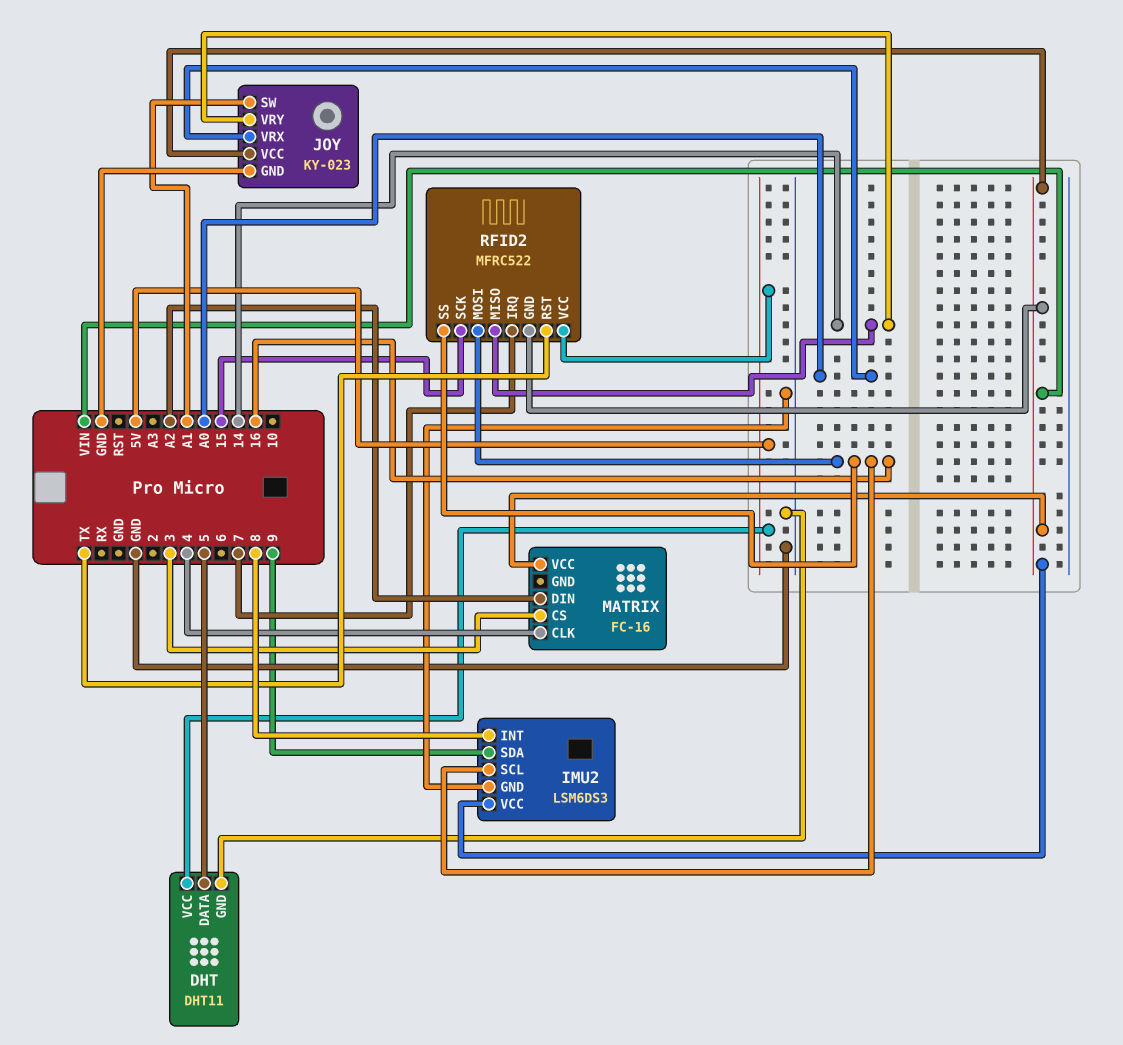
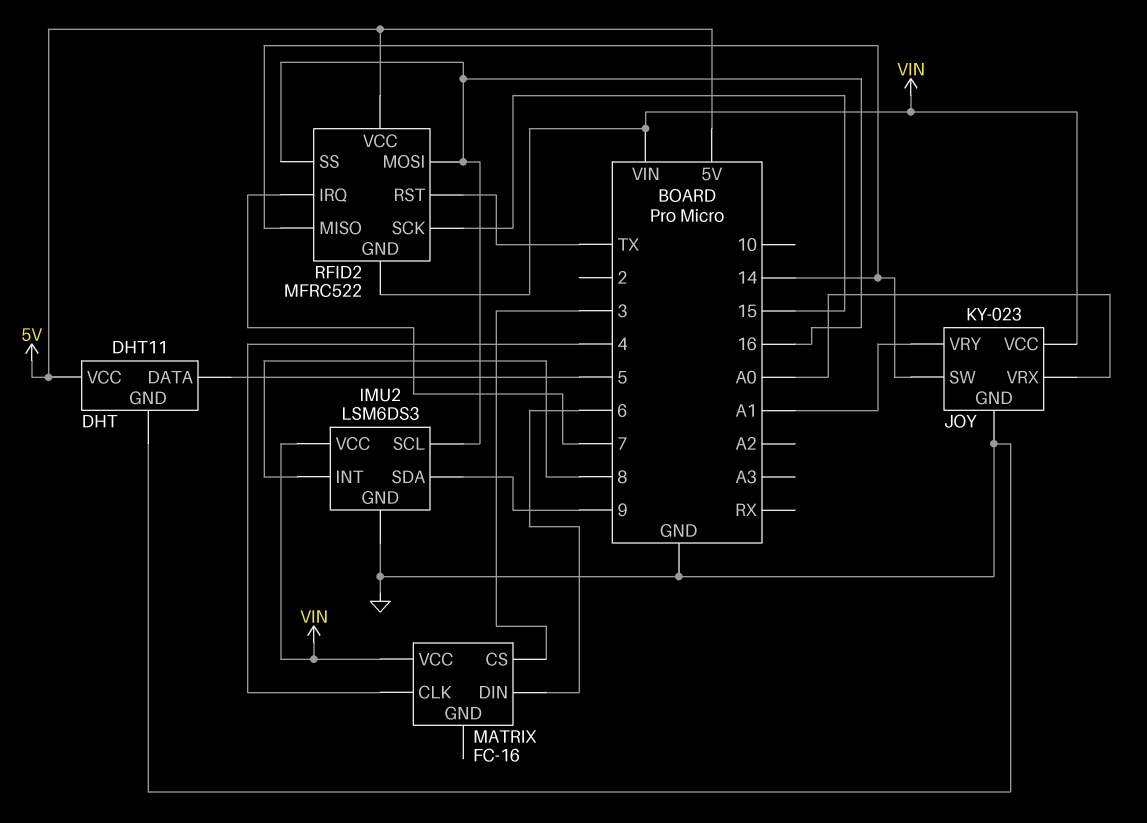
JOY pin SW: A1 -> 14
JOY pin VRY: 14 -> A1
MATRIX pin DIN: A2 -> 6

